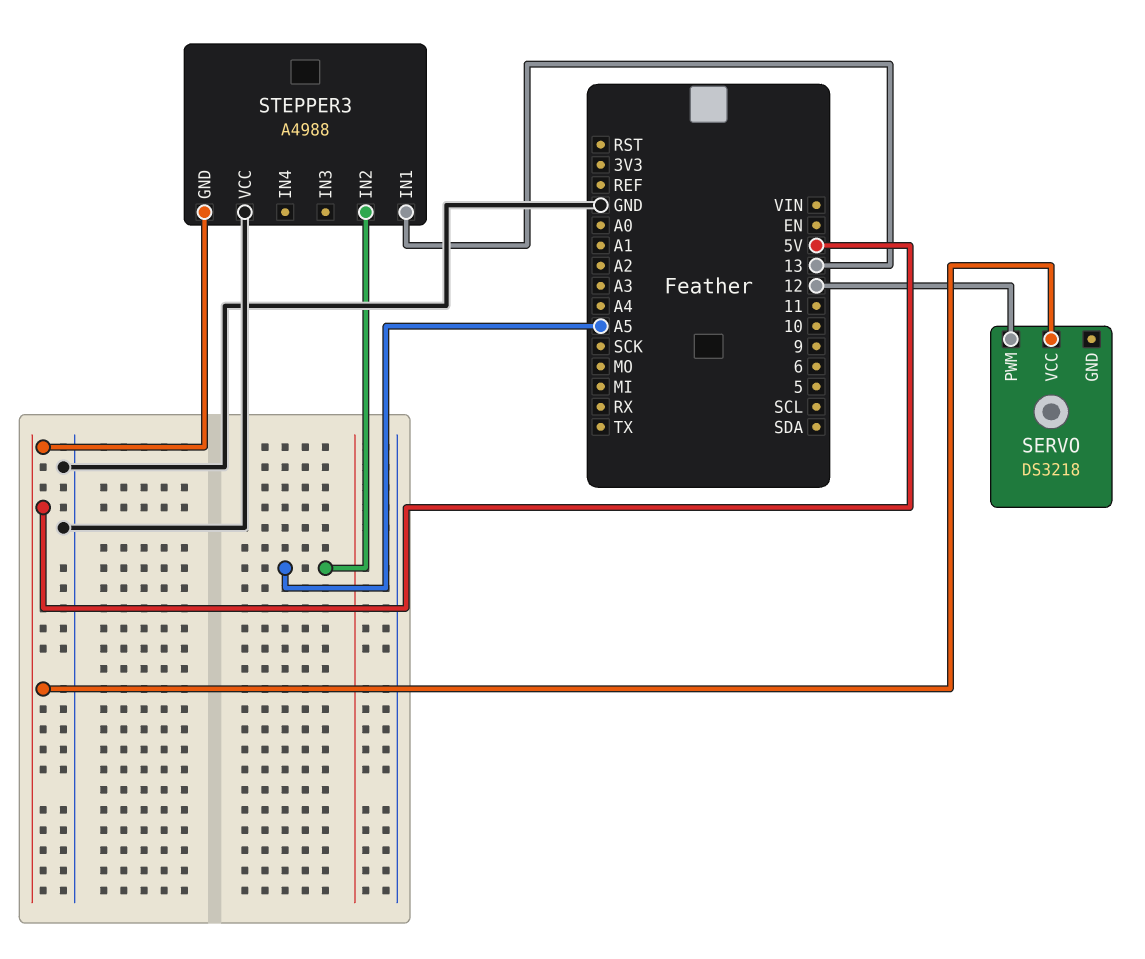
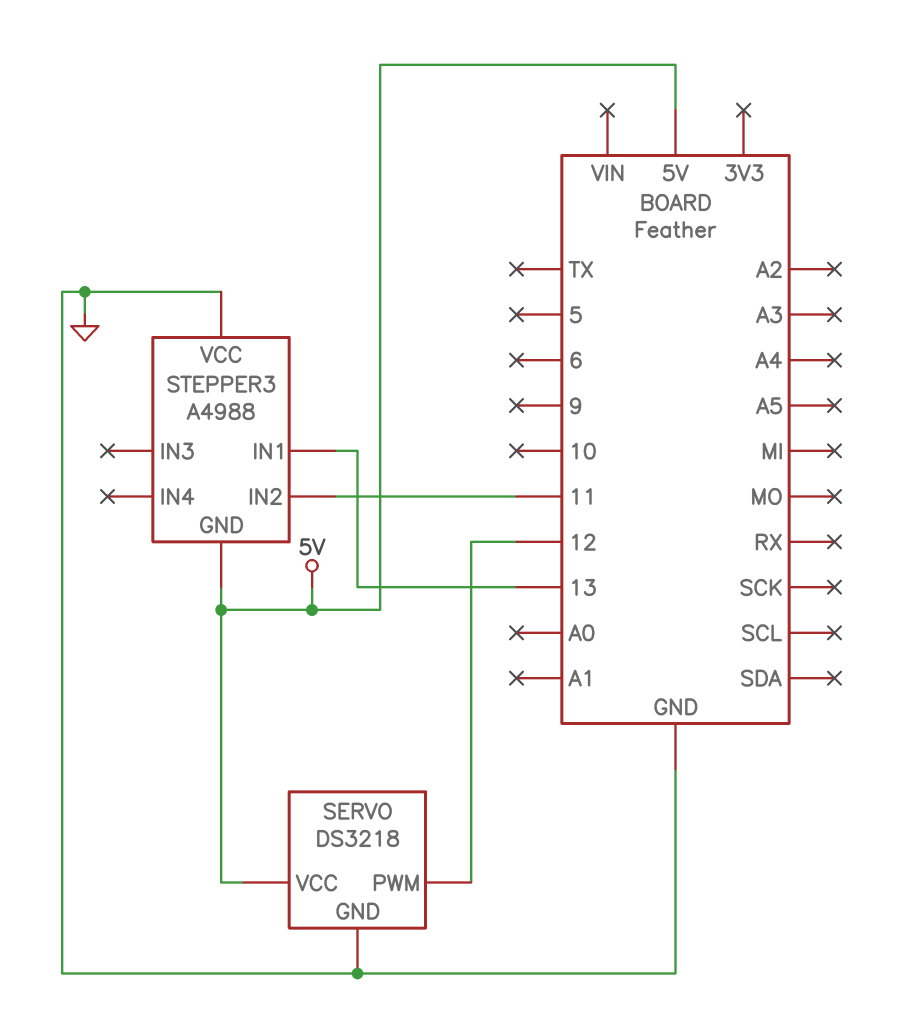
SERVO pin GND: none -> GND
STEPPER3 pin IN2: A5 -> 11

